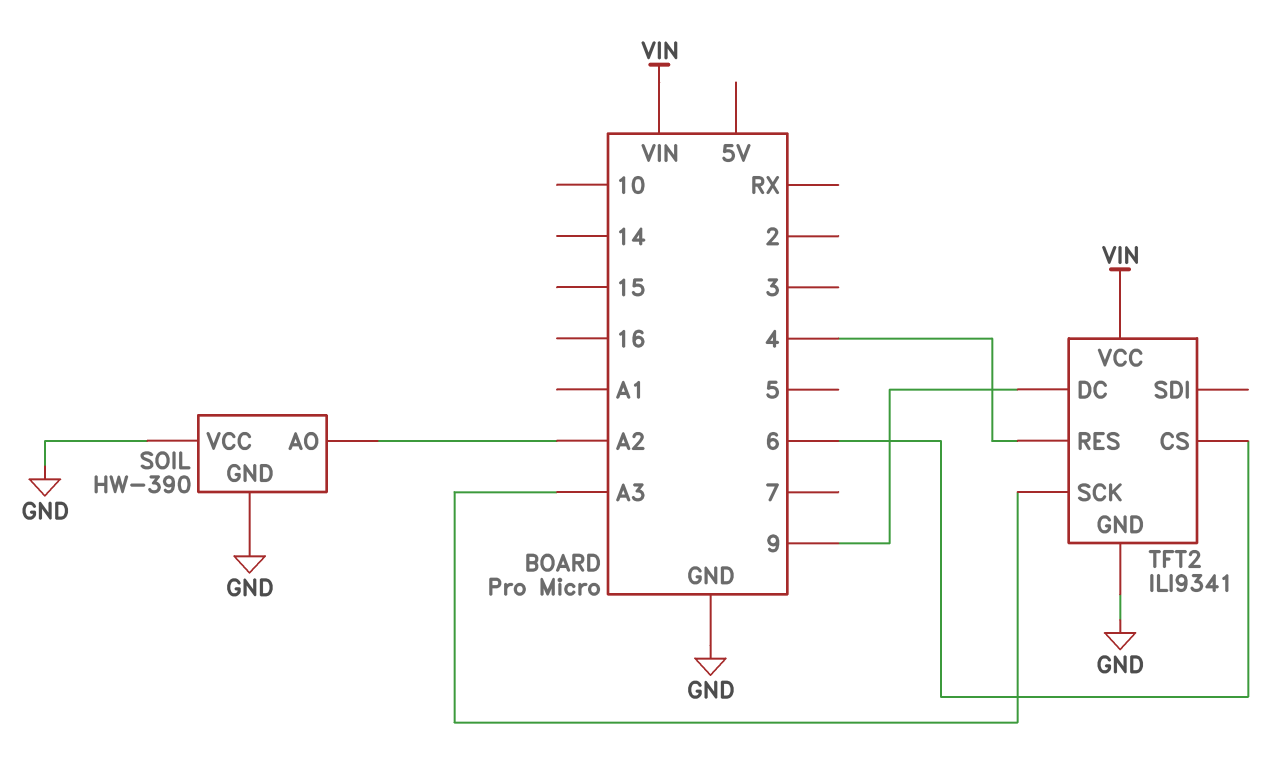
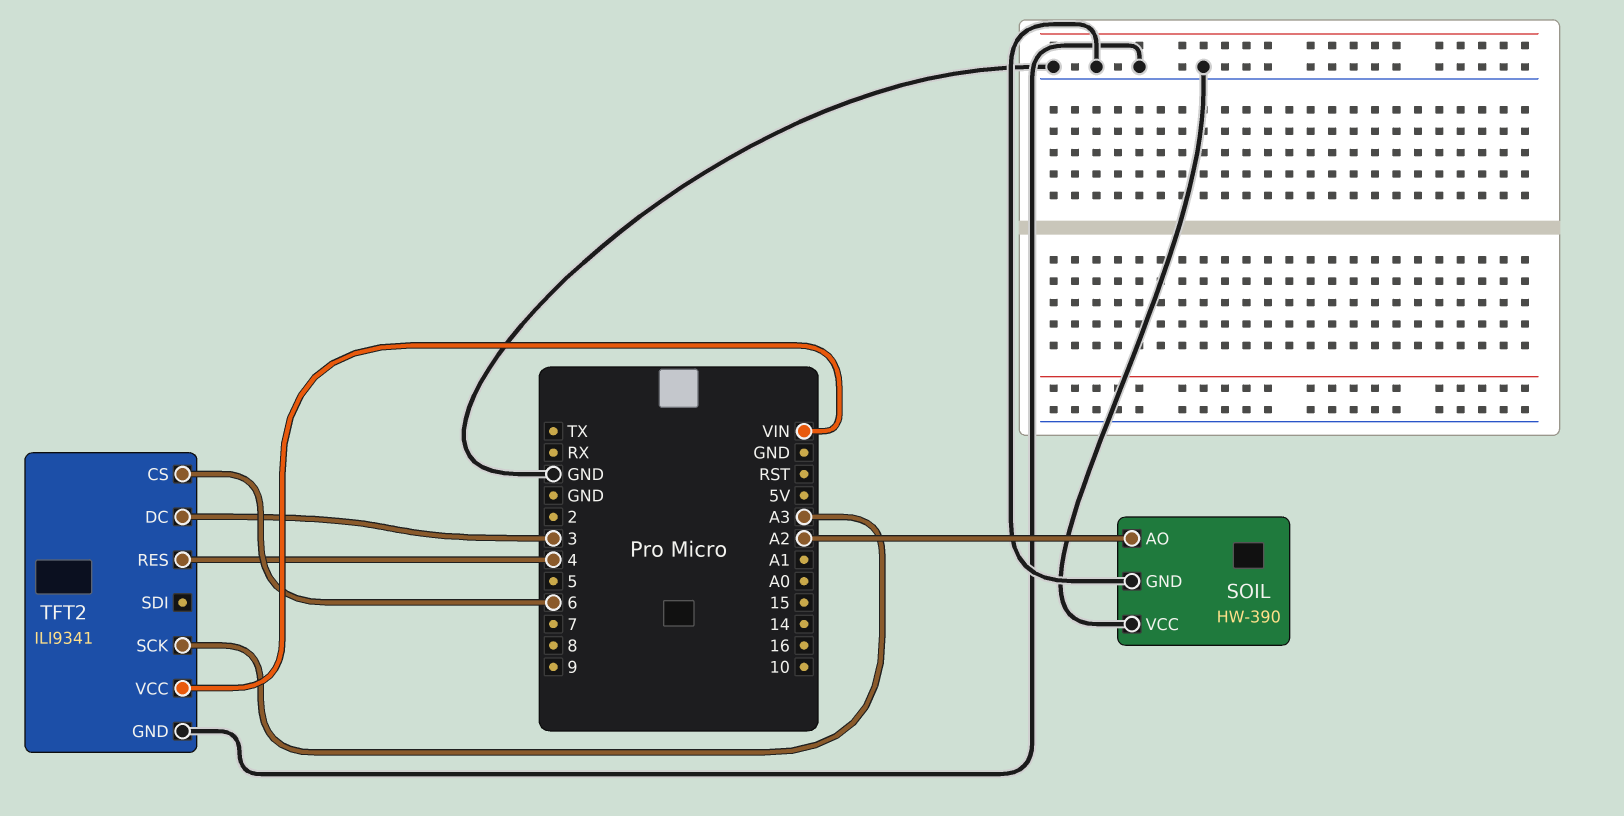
TFT2 pin DC: 9 -> 3

